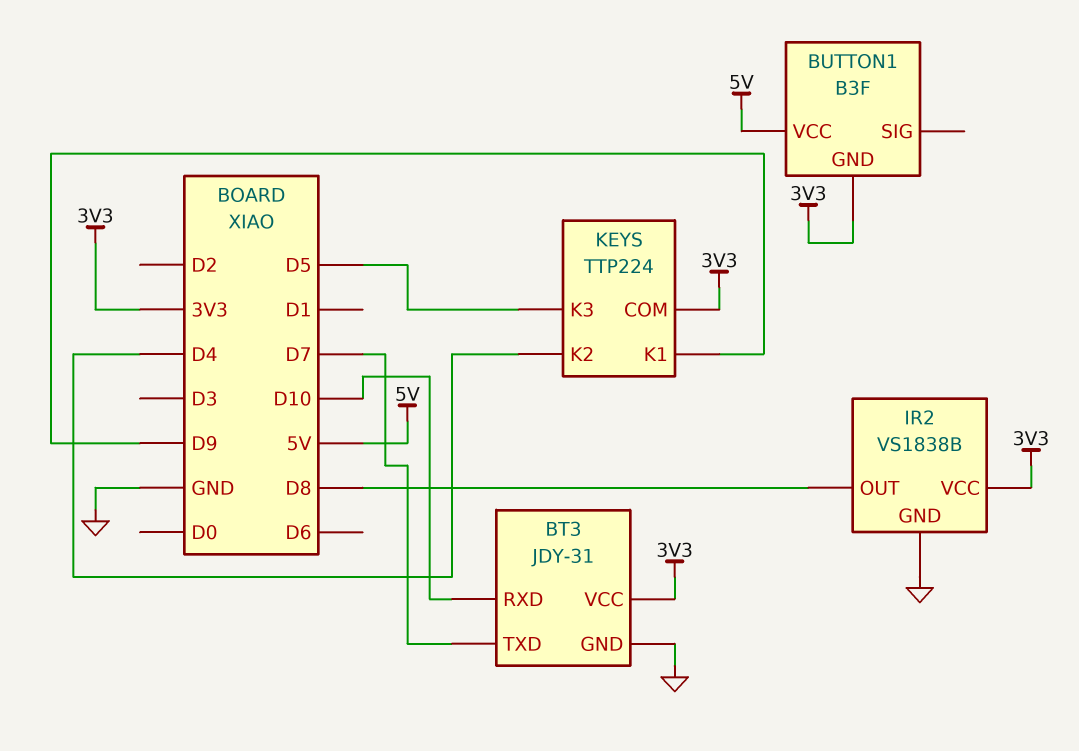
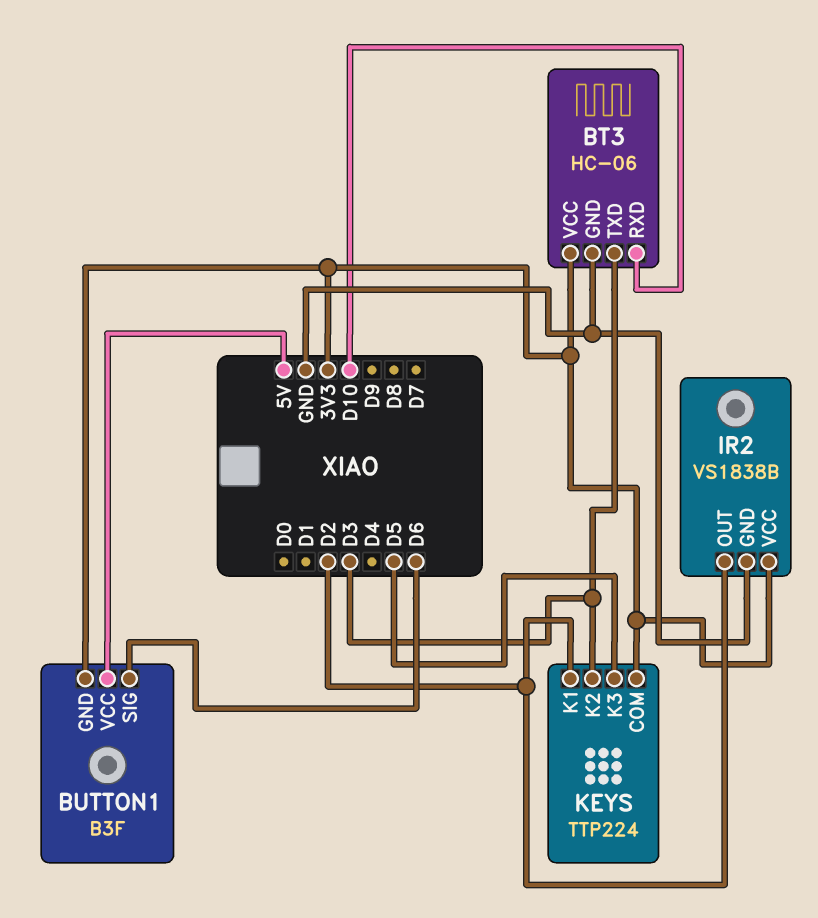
BT3: JDY-31 -> HC-06
BT3 pin TXD: D7 -> D3
BUTTON1 pin SIG: none -> D6
IR2 pin OUT: D8 -> D2
KEYS pin K1: D9 -> D2
KEYS pin K2: D4 -> D3

